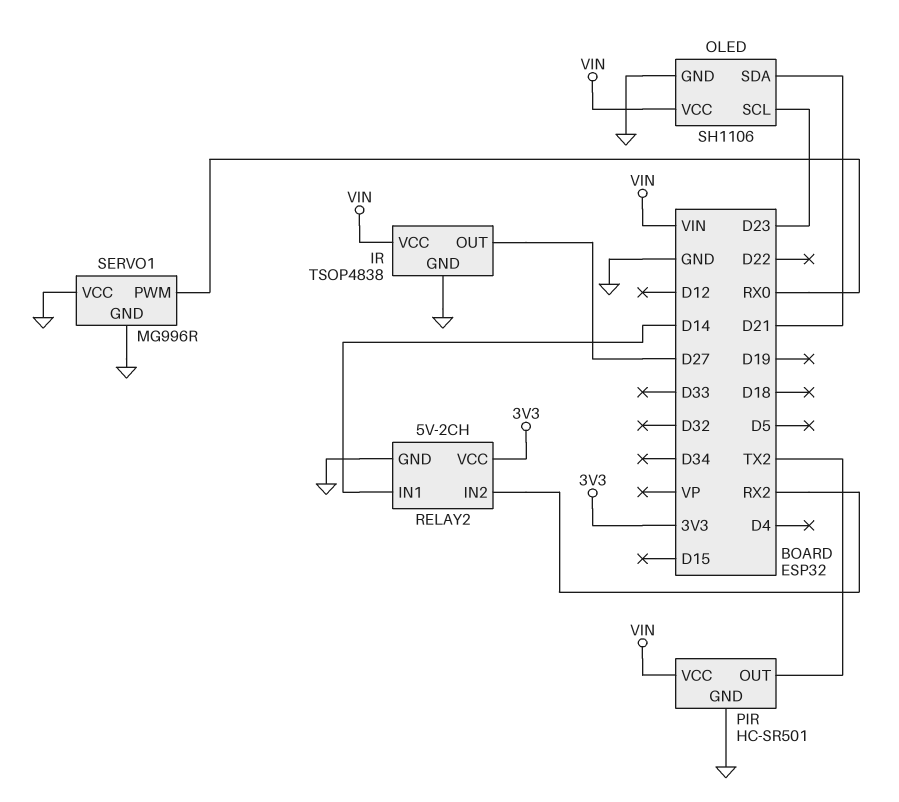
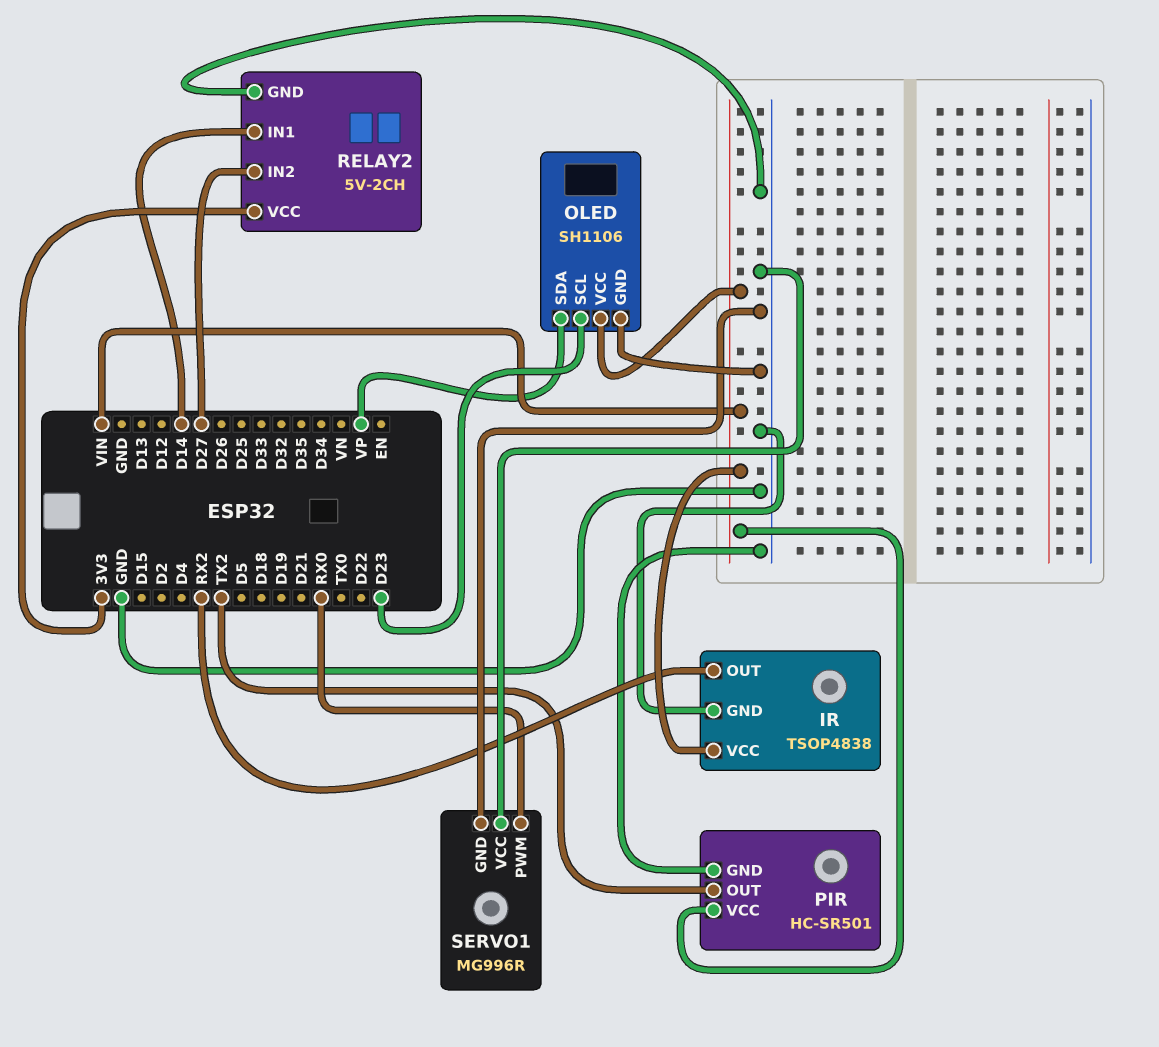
IR pin OUT: D27 -> RX2
OLED pin SDA: D21 -> VP
RELAY2 pin IN2: RX2 -> D27

